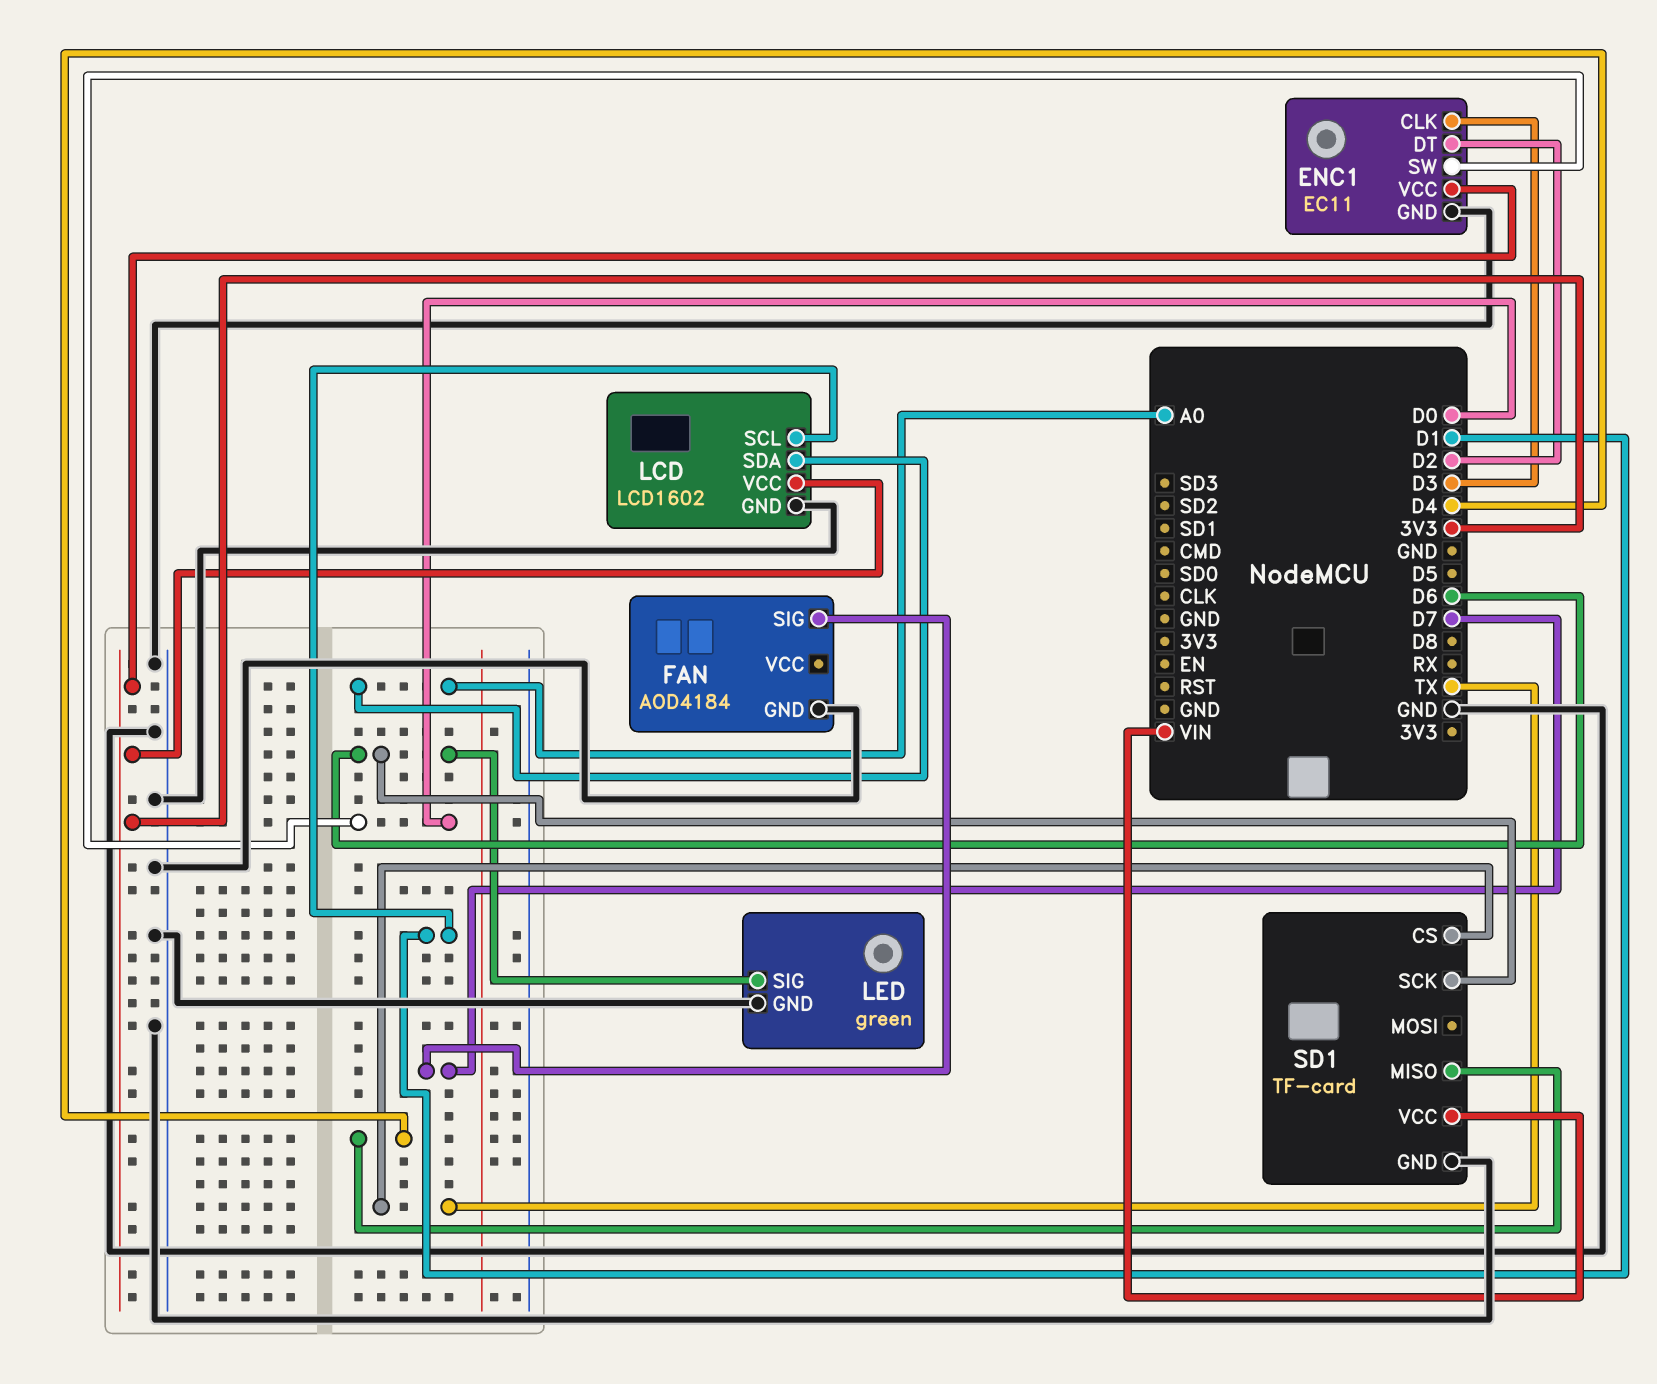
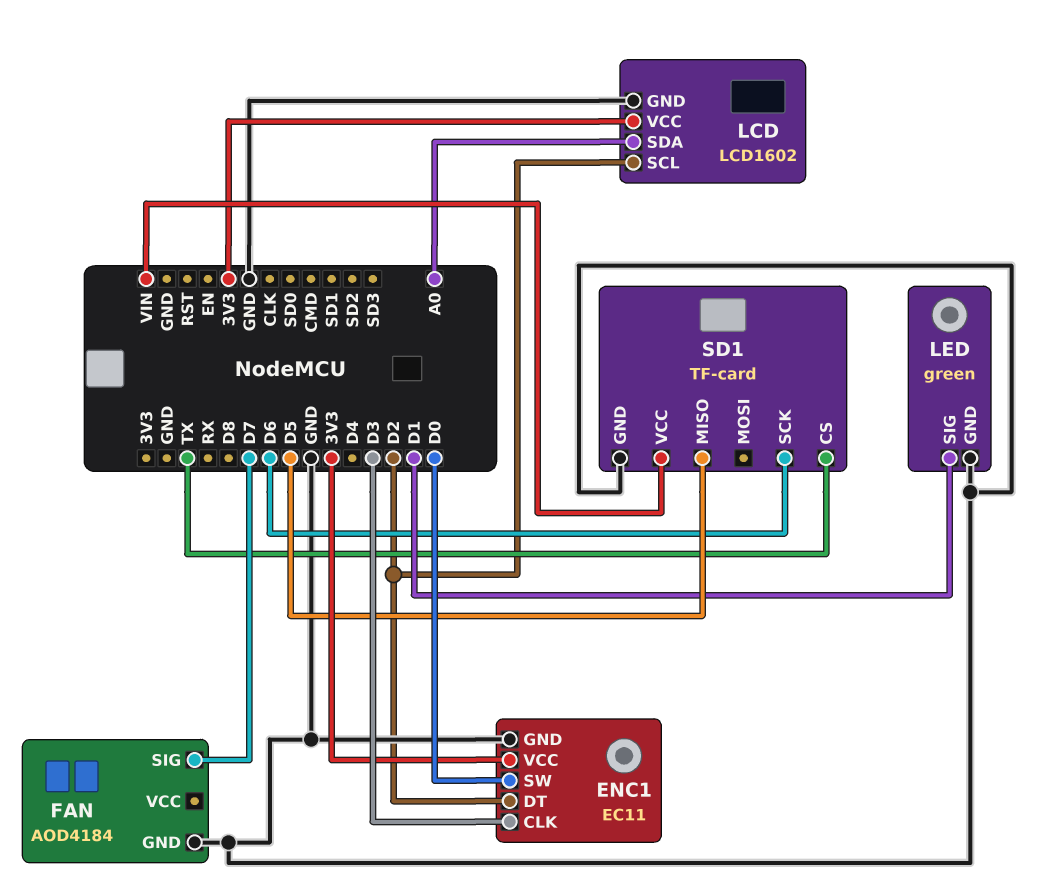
LCD pin SCL: D1 -> D2
LED pin SIG: D6 -> D1
SD1 pin MISO: D4 -> D5

